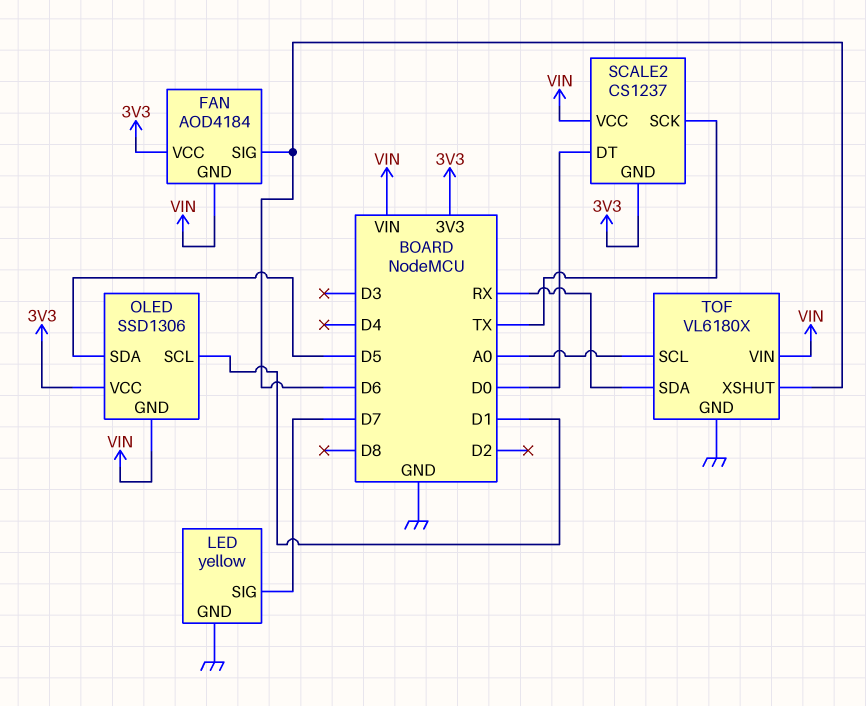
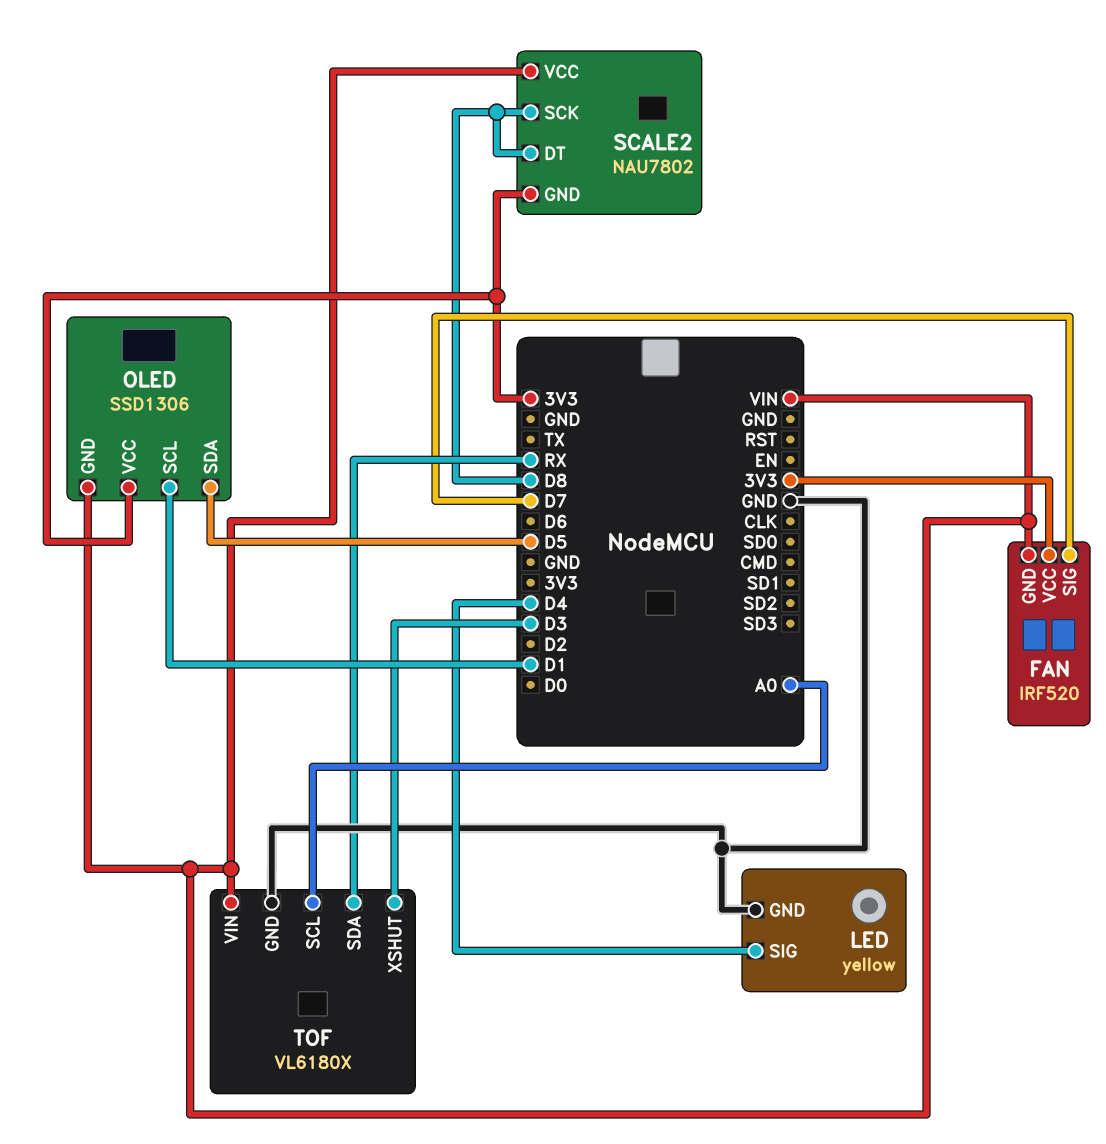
FAN: AOD4184 -> IRF520
FAN pin SIG: D6 -> D7
LED pin SIG: D7 -> D4
SCALE2: CS1237 -> NAU7802
SCALE2 pin DT: D0 -> D8
SCALE2 pin SCK: TX -> D8
TOF pin XSHUT: D6 -> D3

